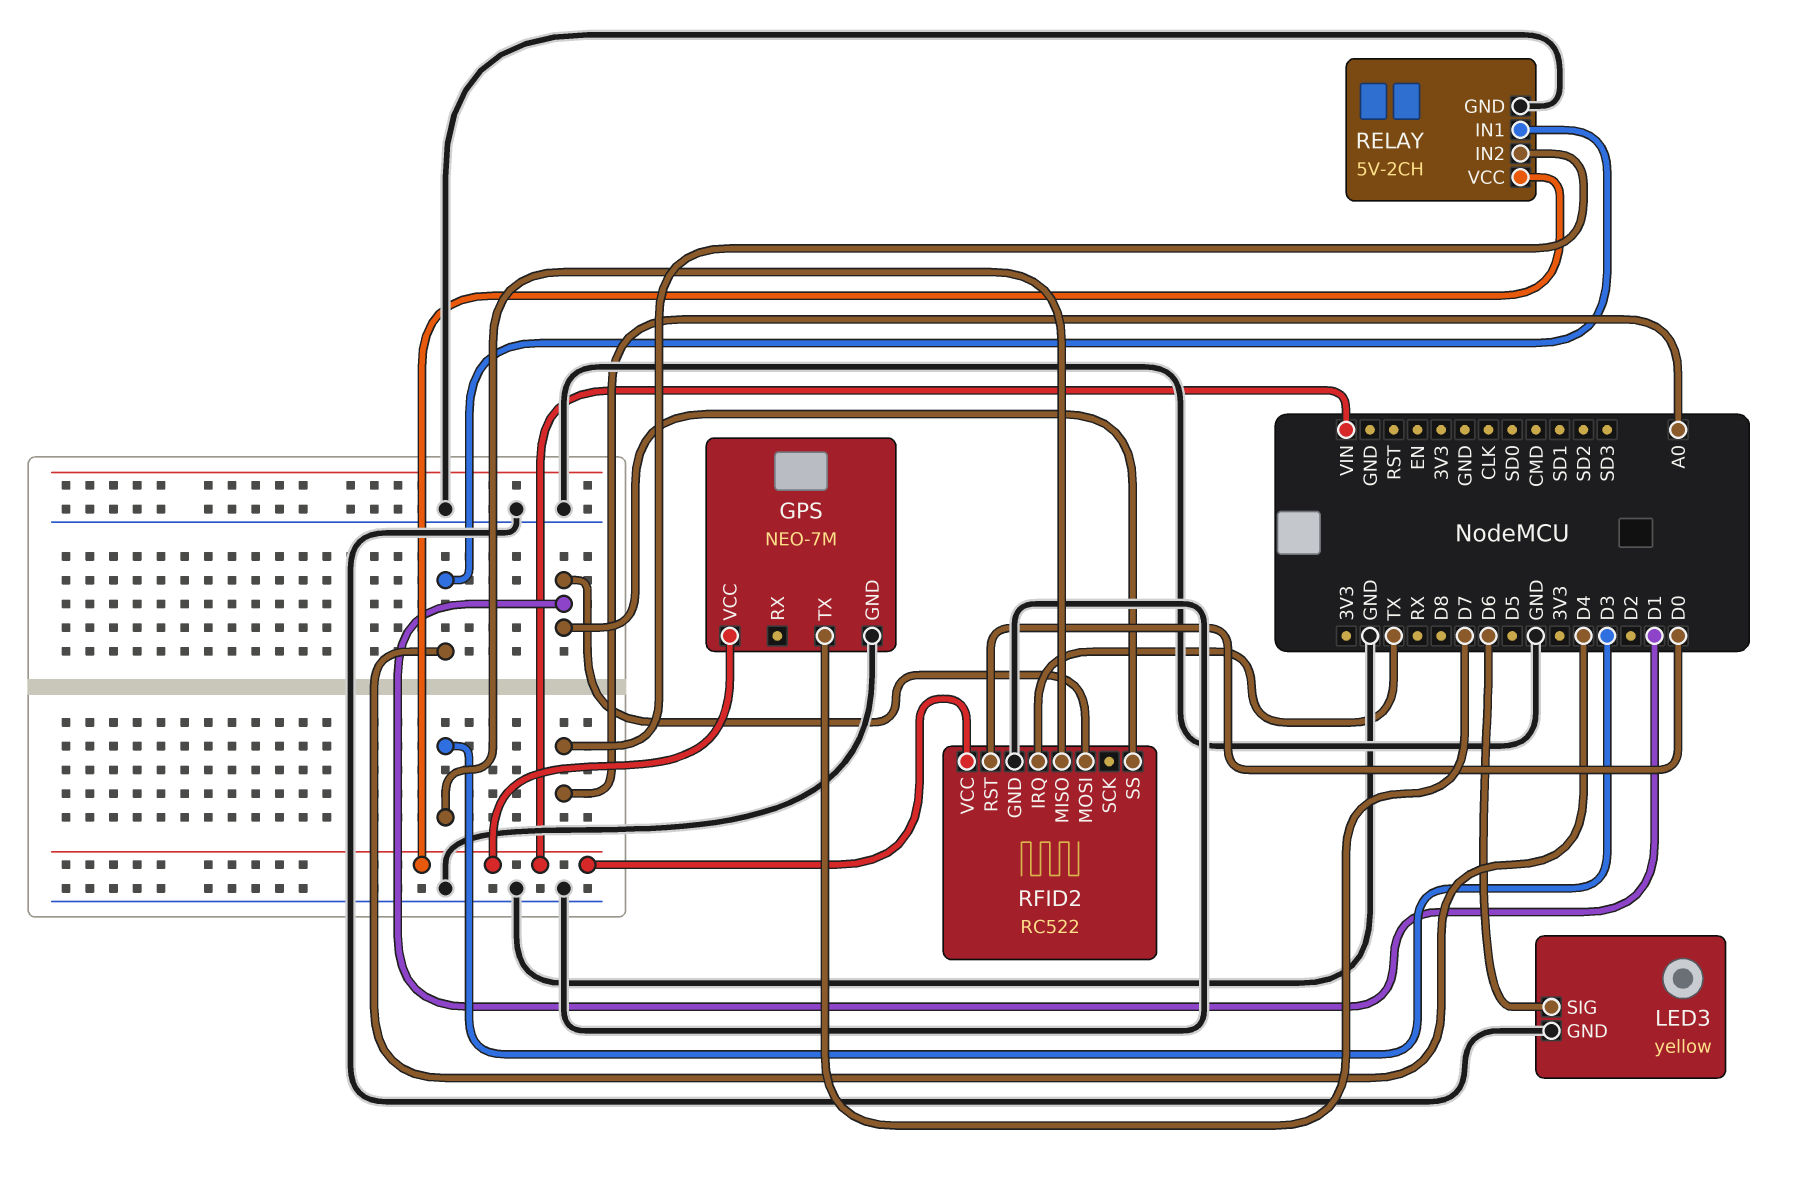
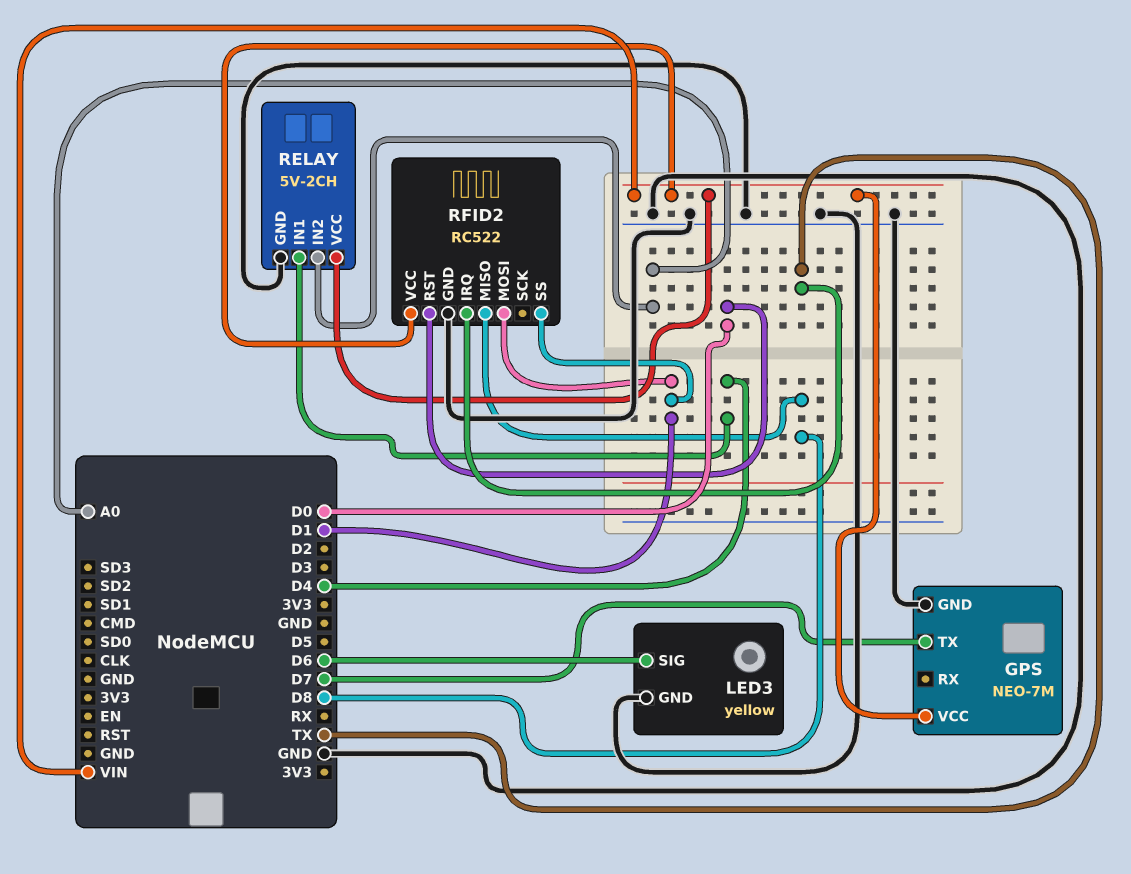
RFID2 pin MISO: D3 -> D8

